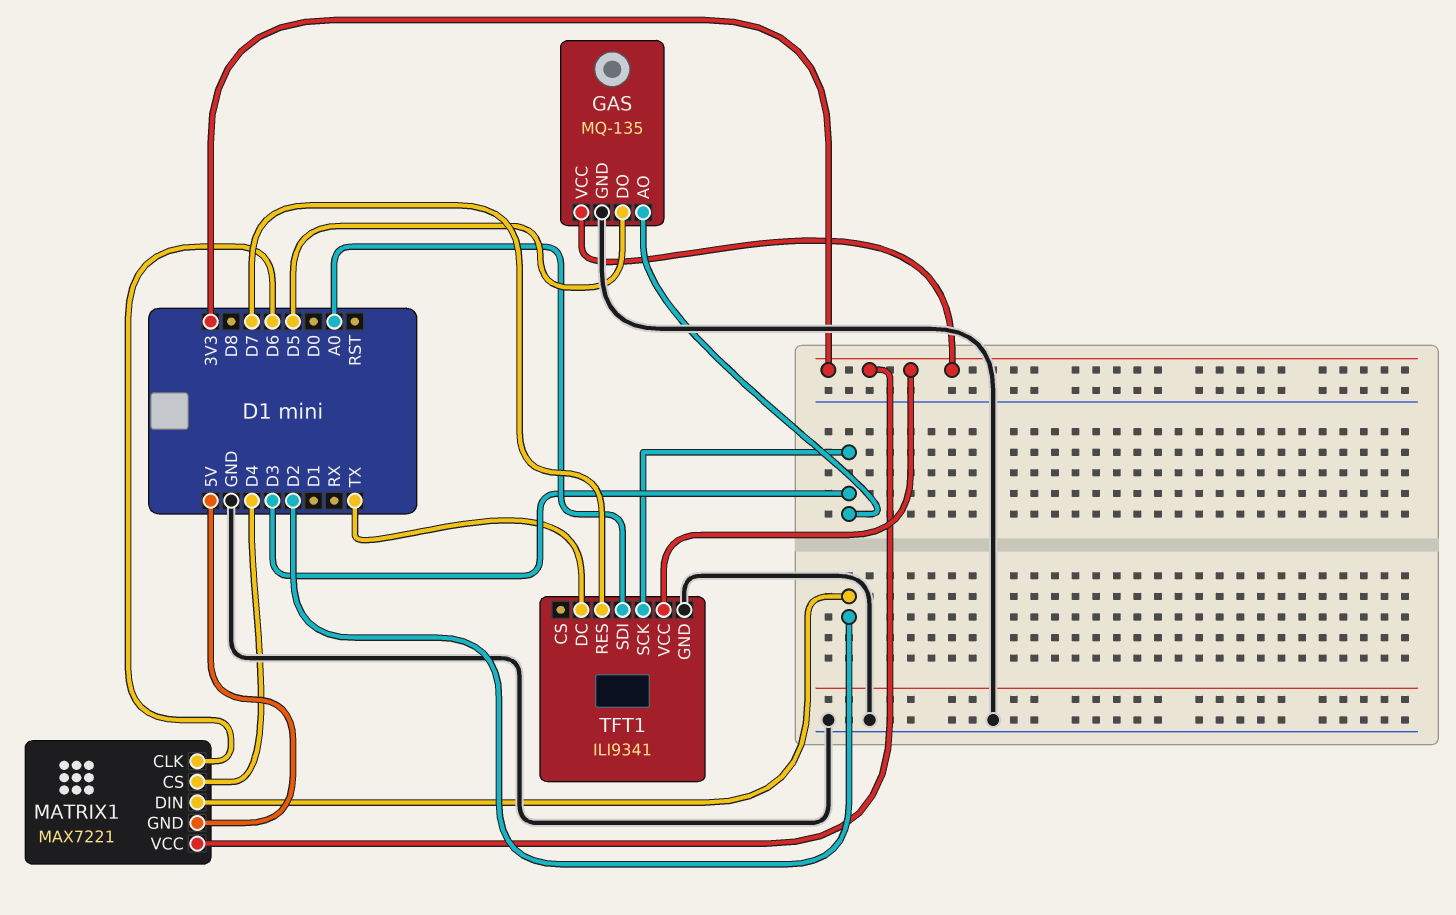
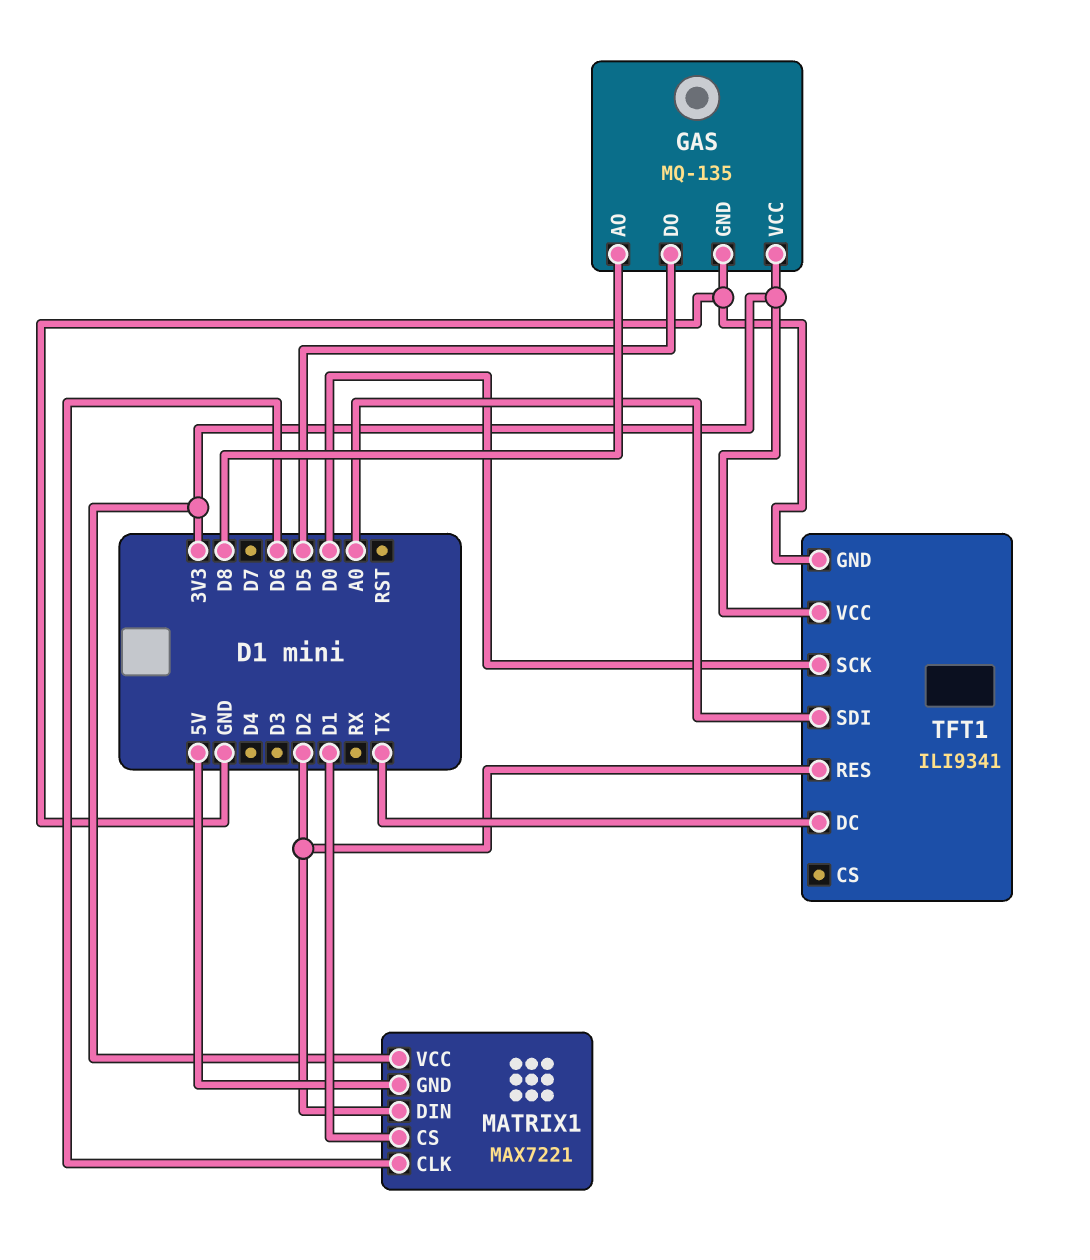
GAS pin AO: D3 -> D8
MATRIX1 pin CS: D4 -> D1
TFT1 pin RES: D7 -> D2
TFT1 pin SCK: D3 -> D0

